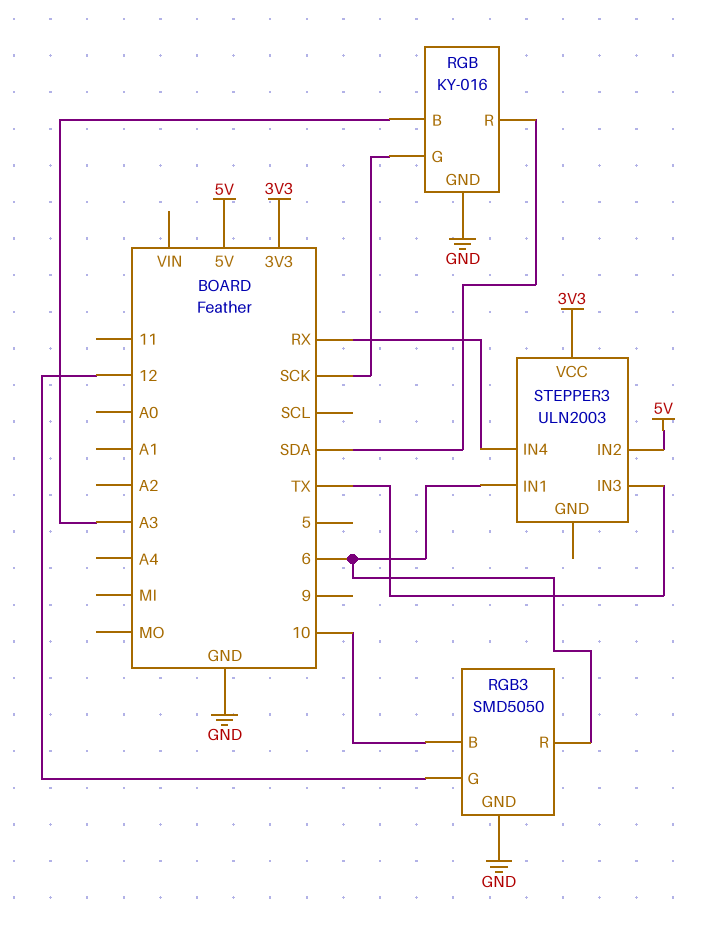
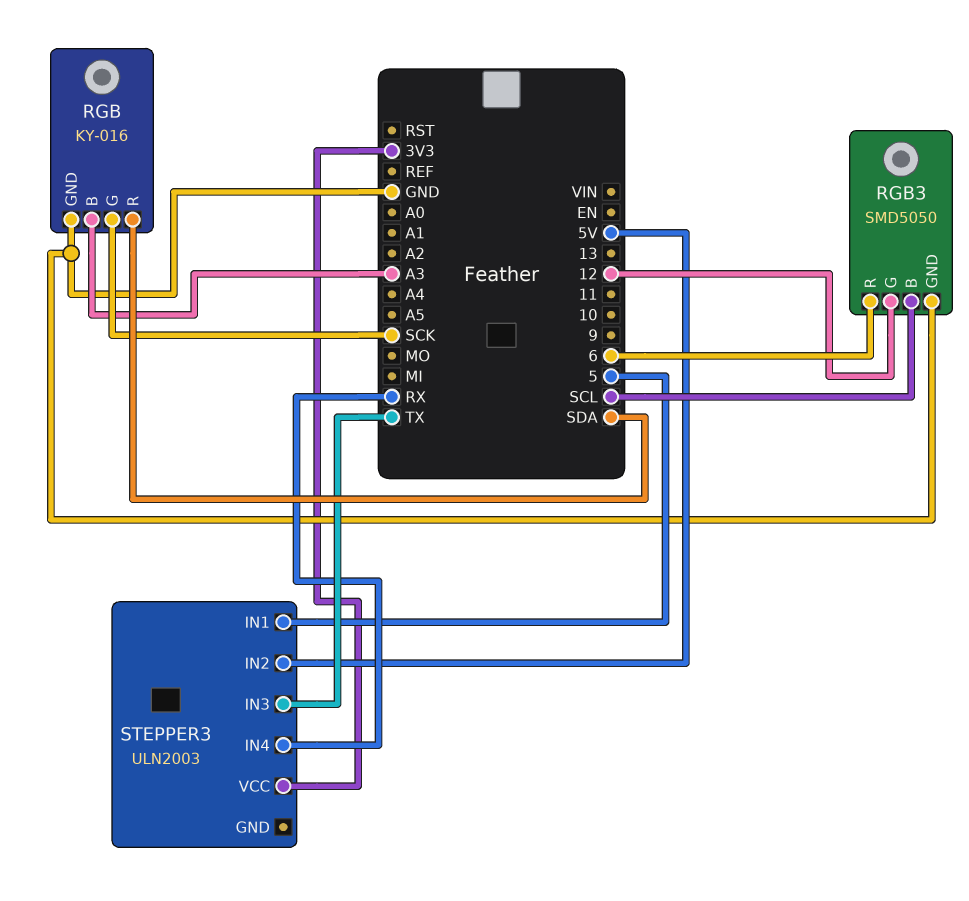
RGB3 pin B: 10 -> SCL
STEPPER3 pin IN1: 6 -> 5

